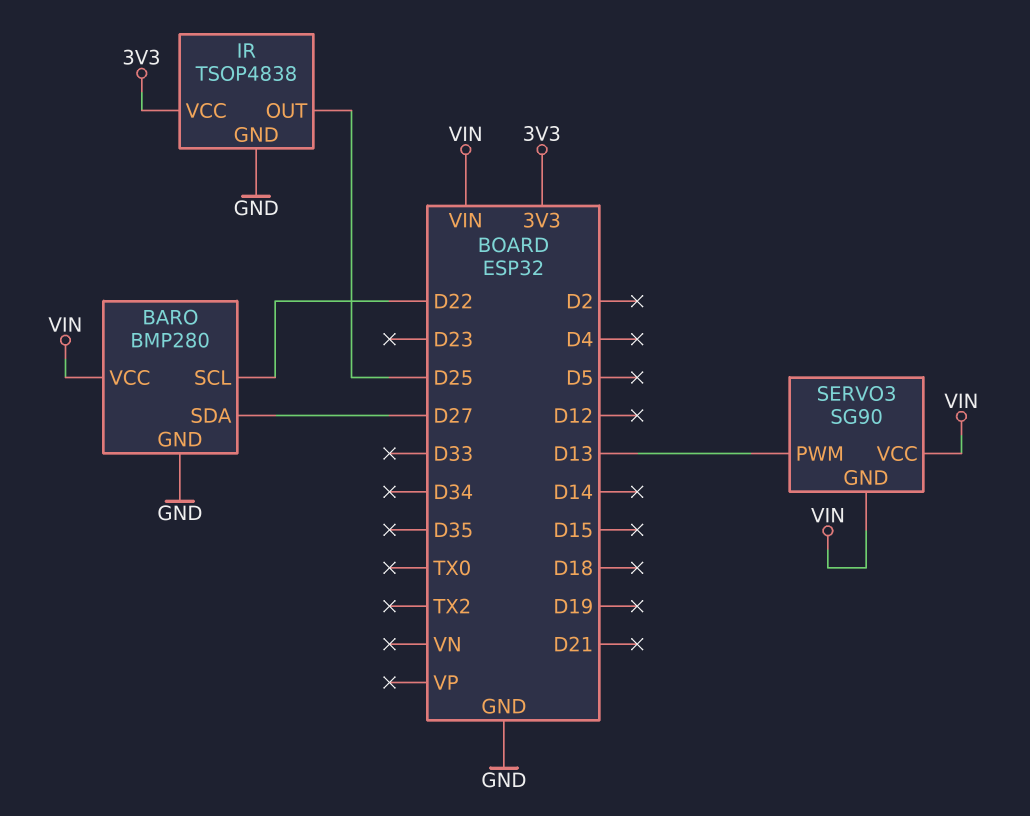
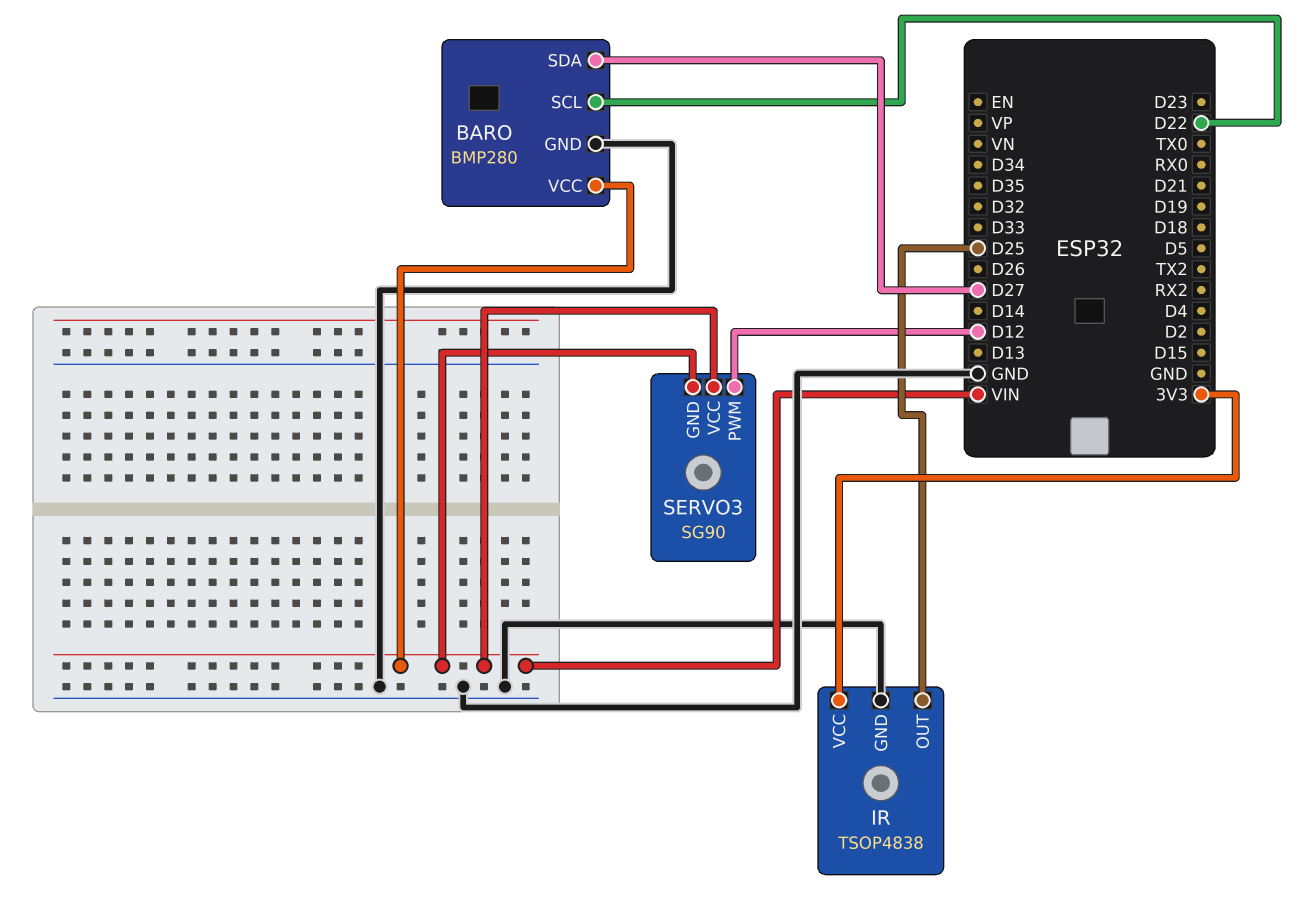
SERVO3 pin PWM: D13 -> D12

